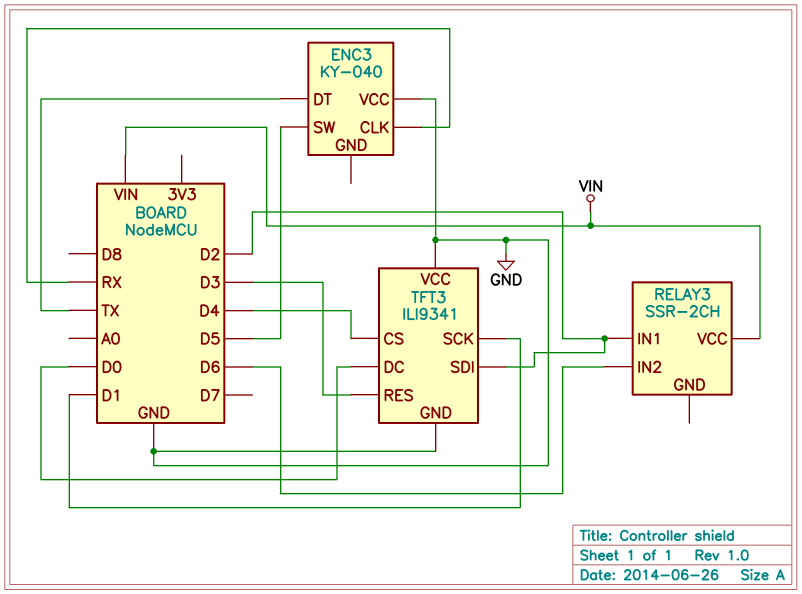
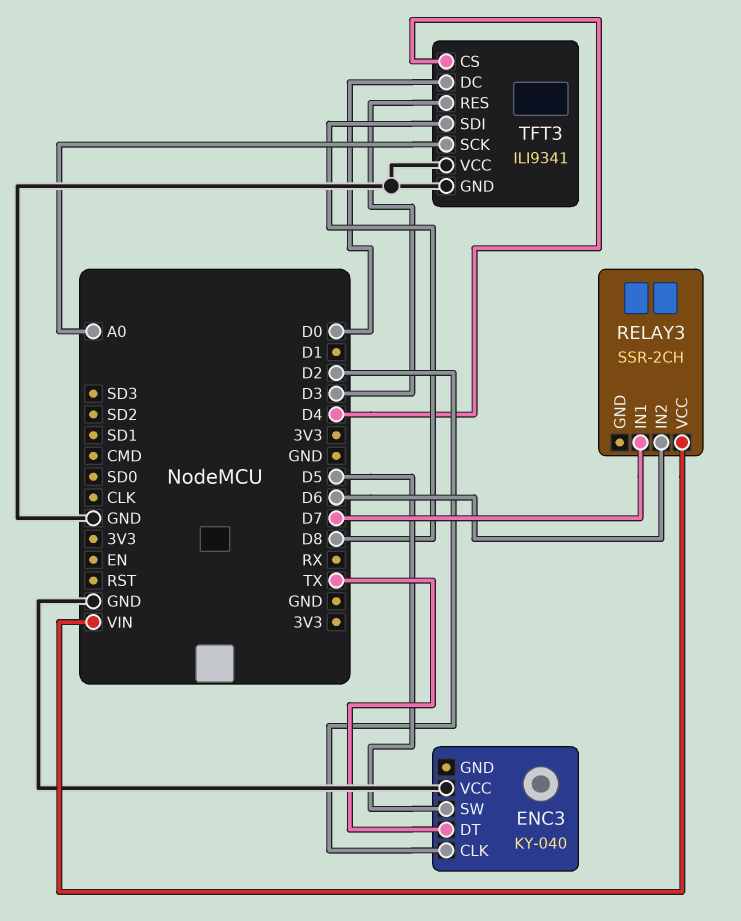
ENC3 pin CLK: RX -> D2
RELAY3 pin IN1: D2 -> D7
TFT3 pin SCK: D1 -> A0
TFT3 pin SDI: D2 -> D8

